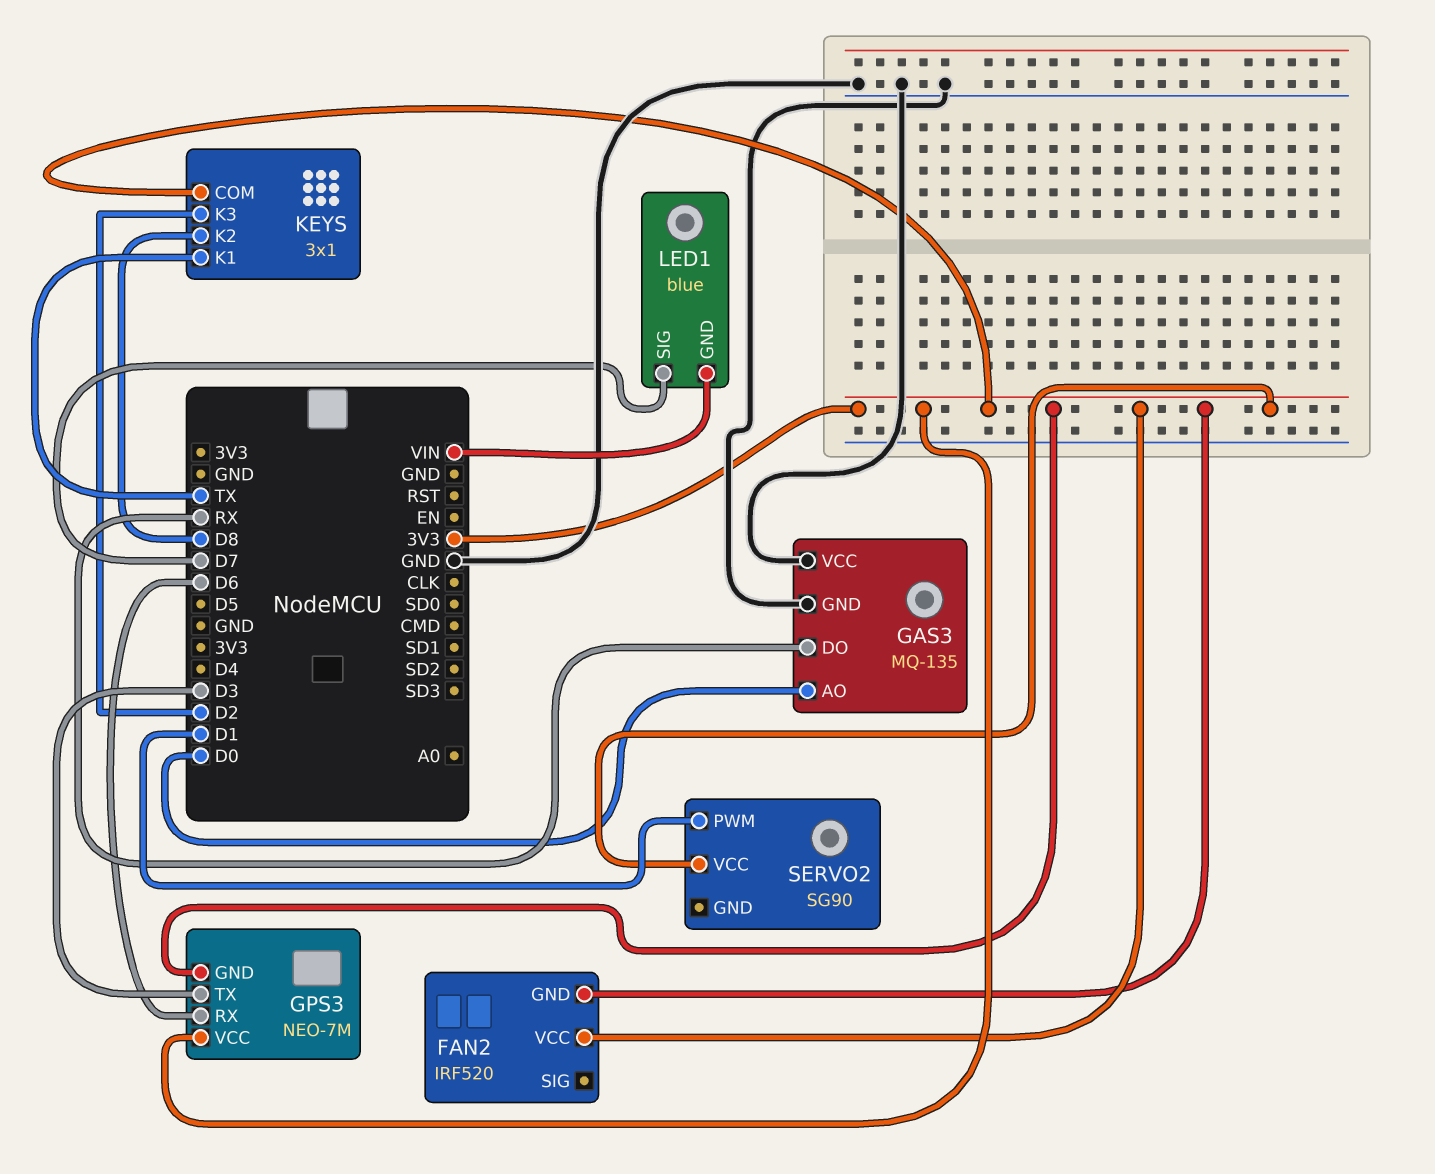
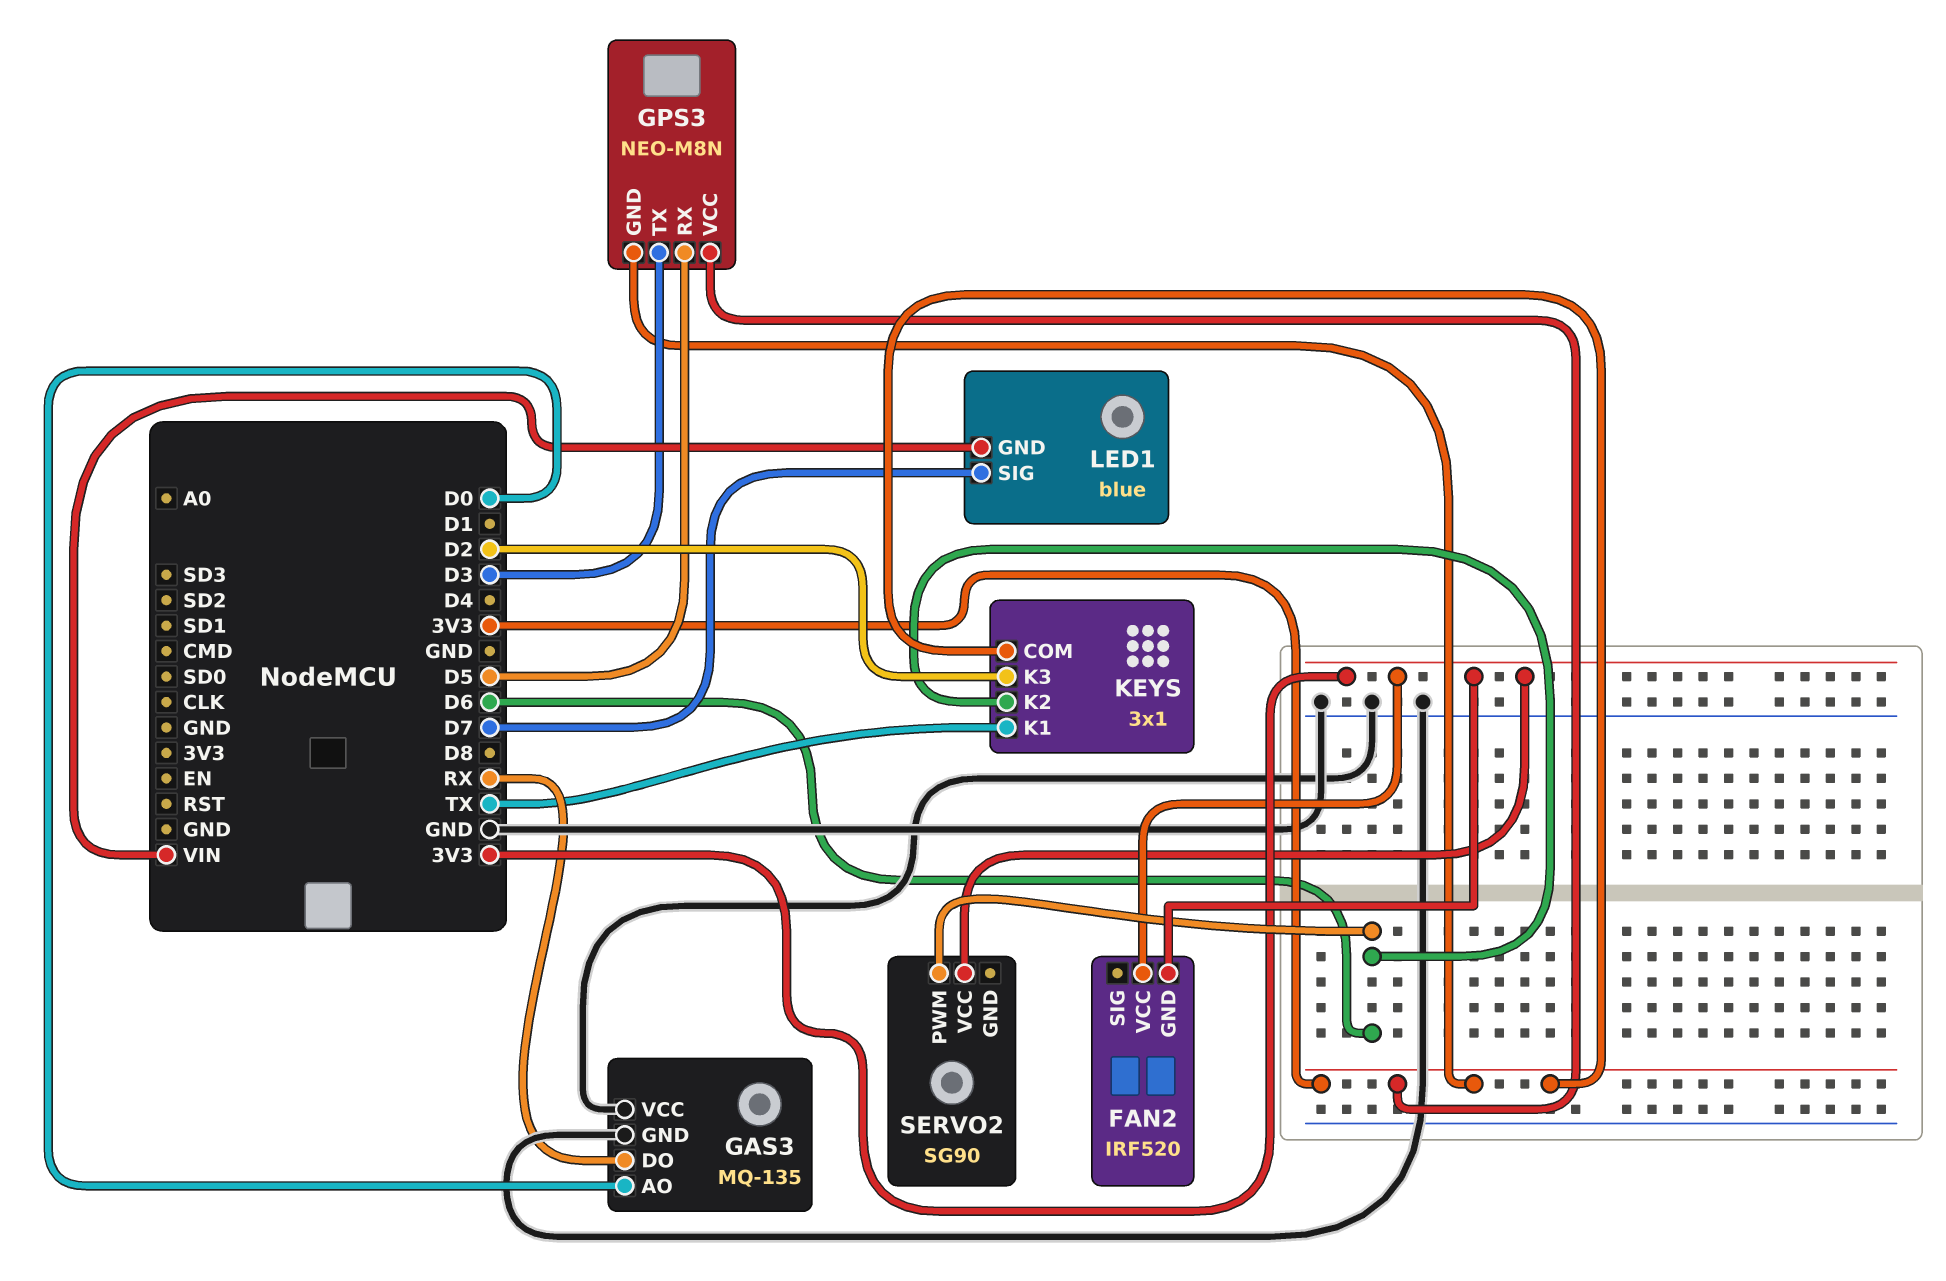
GPS3: NEO-7M -> NEO-M8N
GPS3 pin RX: D6 -> D5
KEYS pin K2: D8 -> D6
SERVO2 pin PWM: D1 -> D6

